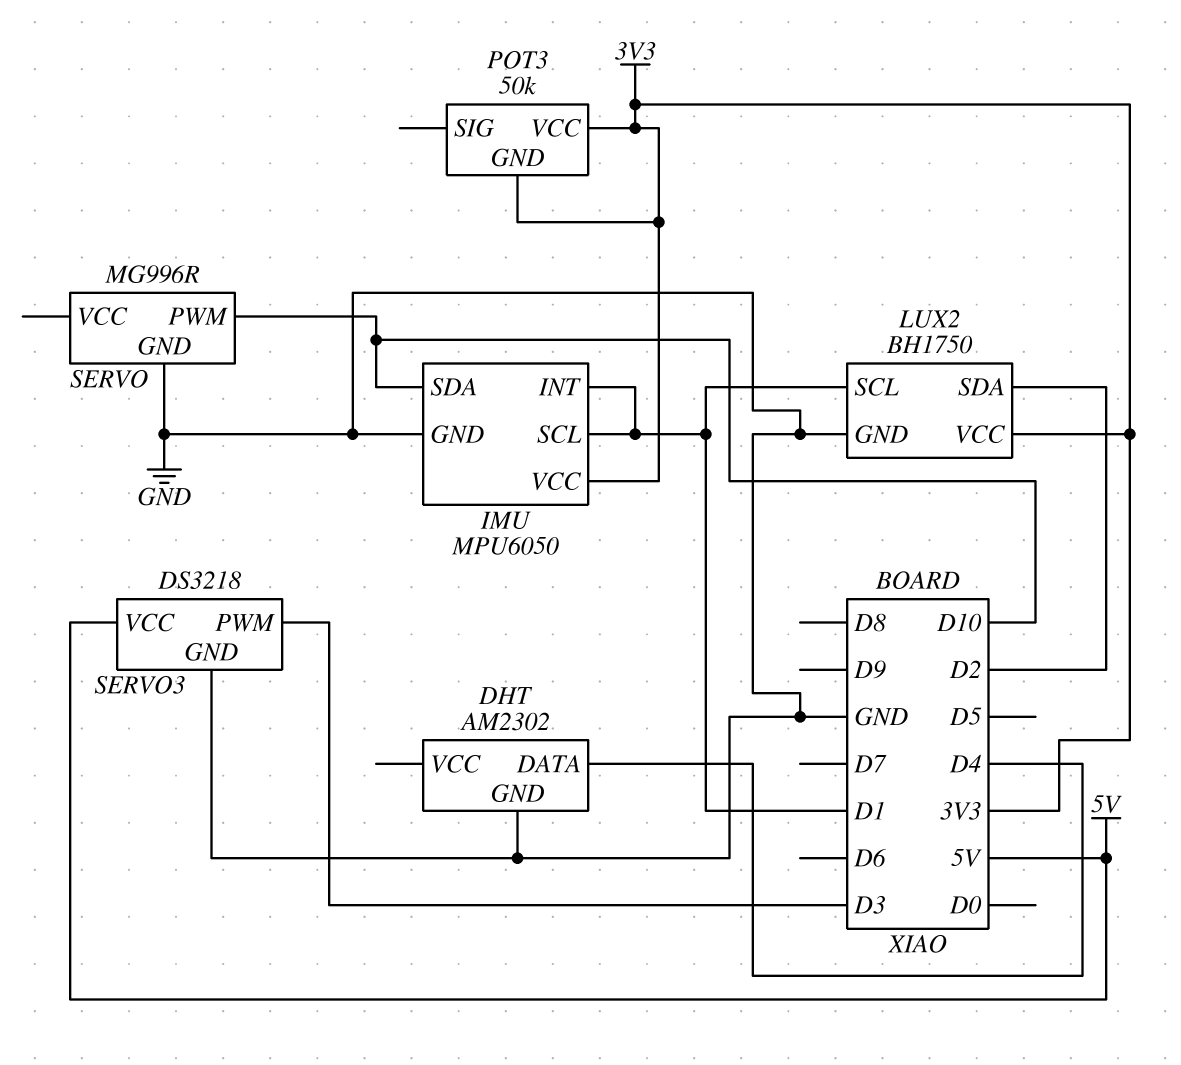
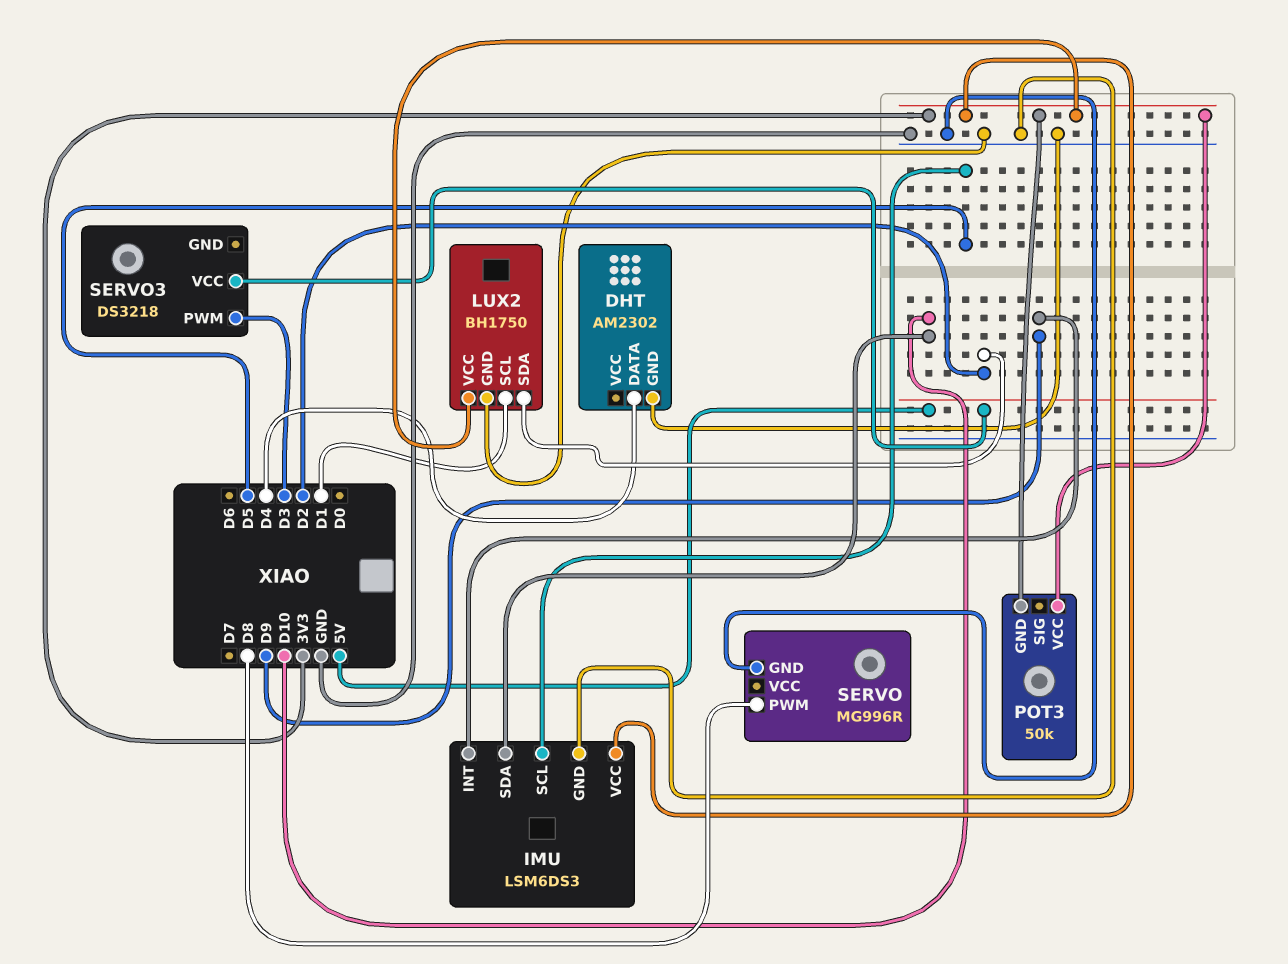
IMU: MPU6050 -> LSM6DS3
IMU pin INT: D1 -> D9
IMU pin SCL: D1 -> D5
SERVO pin PWM: D10 -> D8
SERVO3 pin GND: GND -> none

